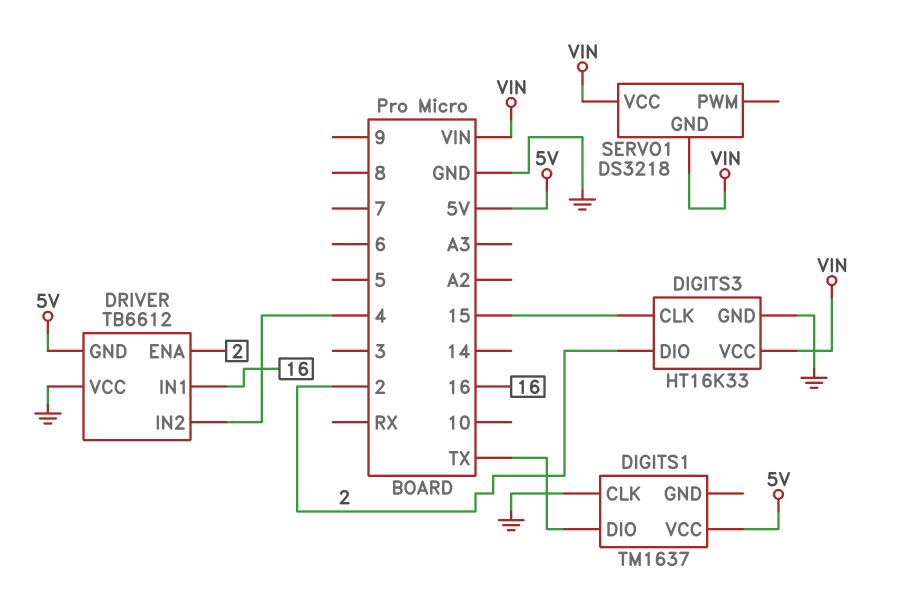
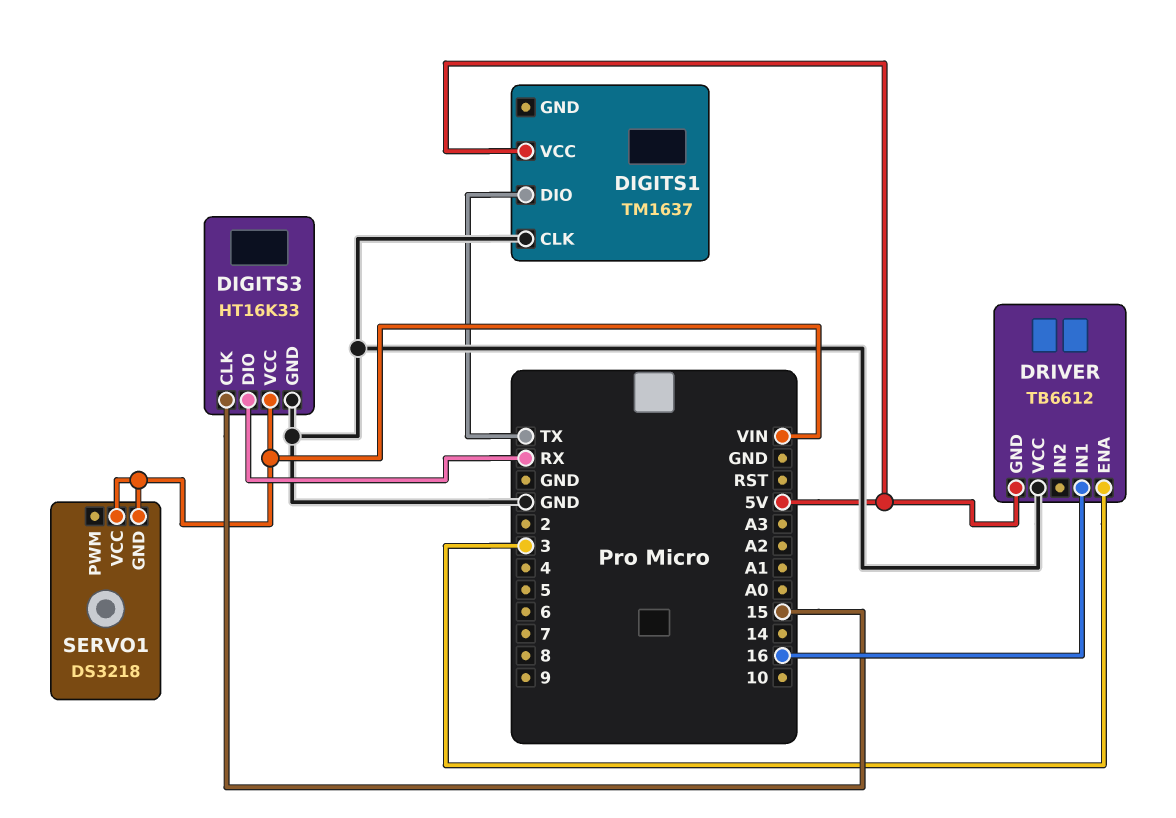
DIGITS3 pin DIO: 2 -> RX
DRIVER pin ENA: 2 -> 3
DRIVER pin IN2: 4 -> none

